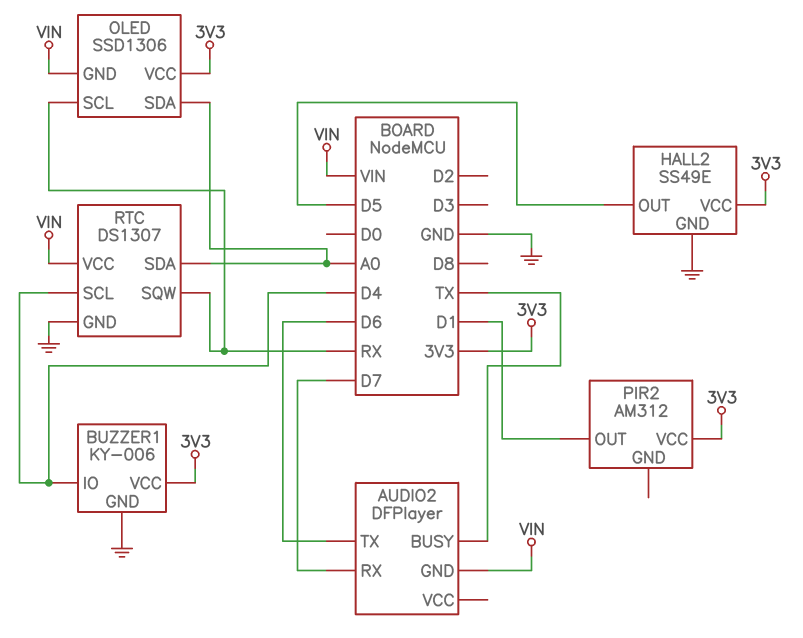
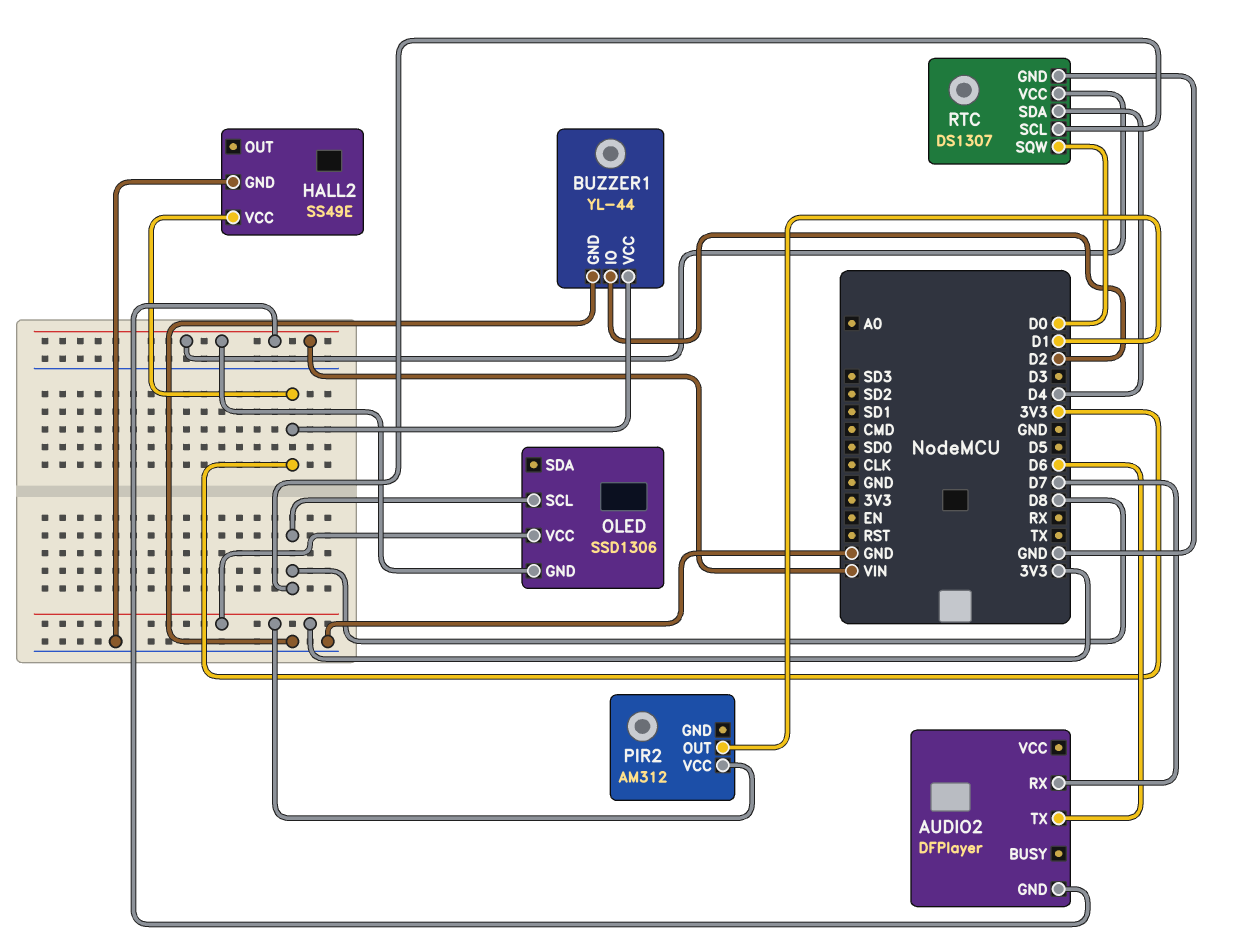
AUDIO2 pin BUSY: TX -> none
BUZZER1: KY-006 -> YL-44
BUZZER1 pin IO: D4 -> D2
HALL2 pin OUT: D5 -> none
OLED pin SCL: RX -> D8
OLED pin SDA: A0 -> none
RTC pin SCL: D4 -> D8
RTC pin SDA: A0 -> D4
RTC pin SQW: RX -> D0

